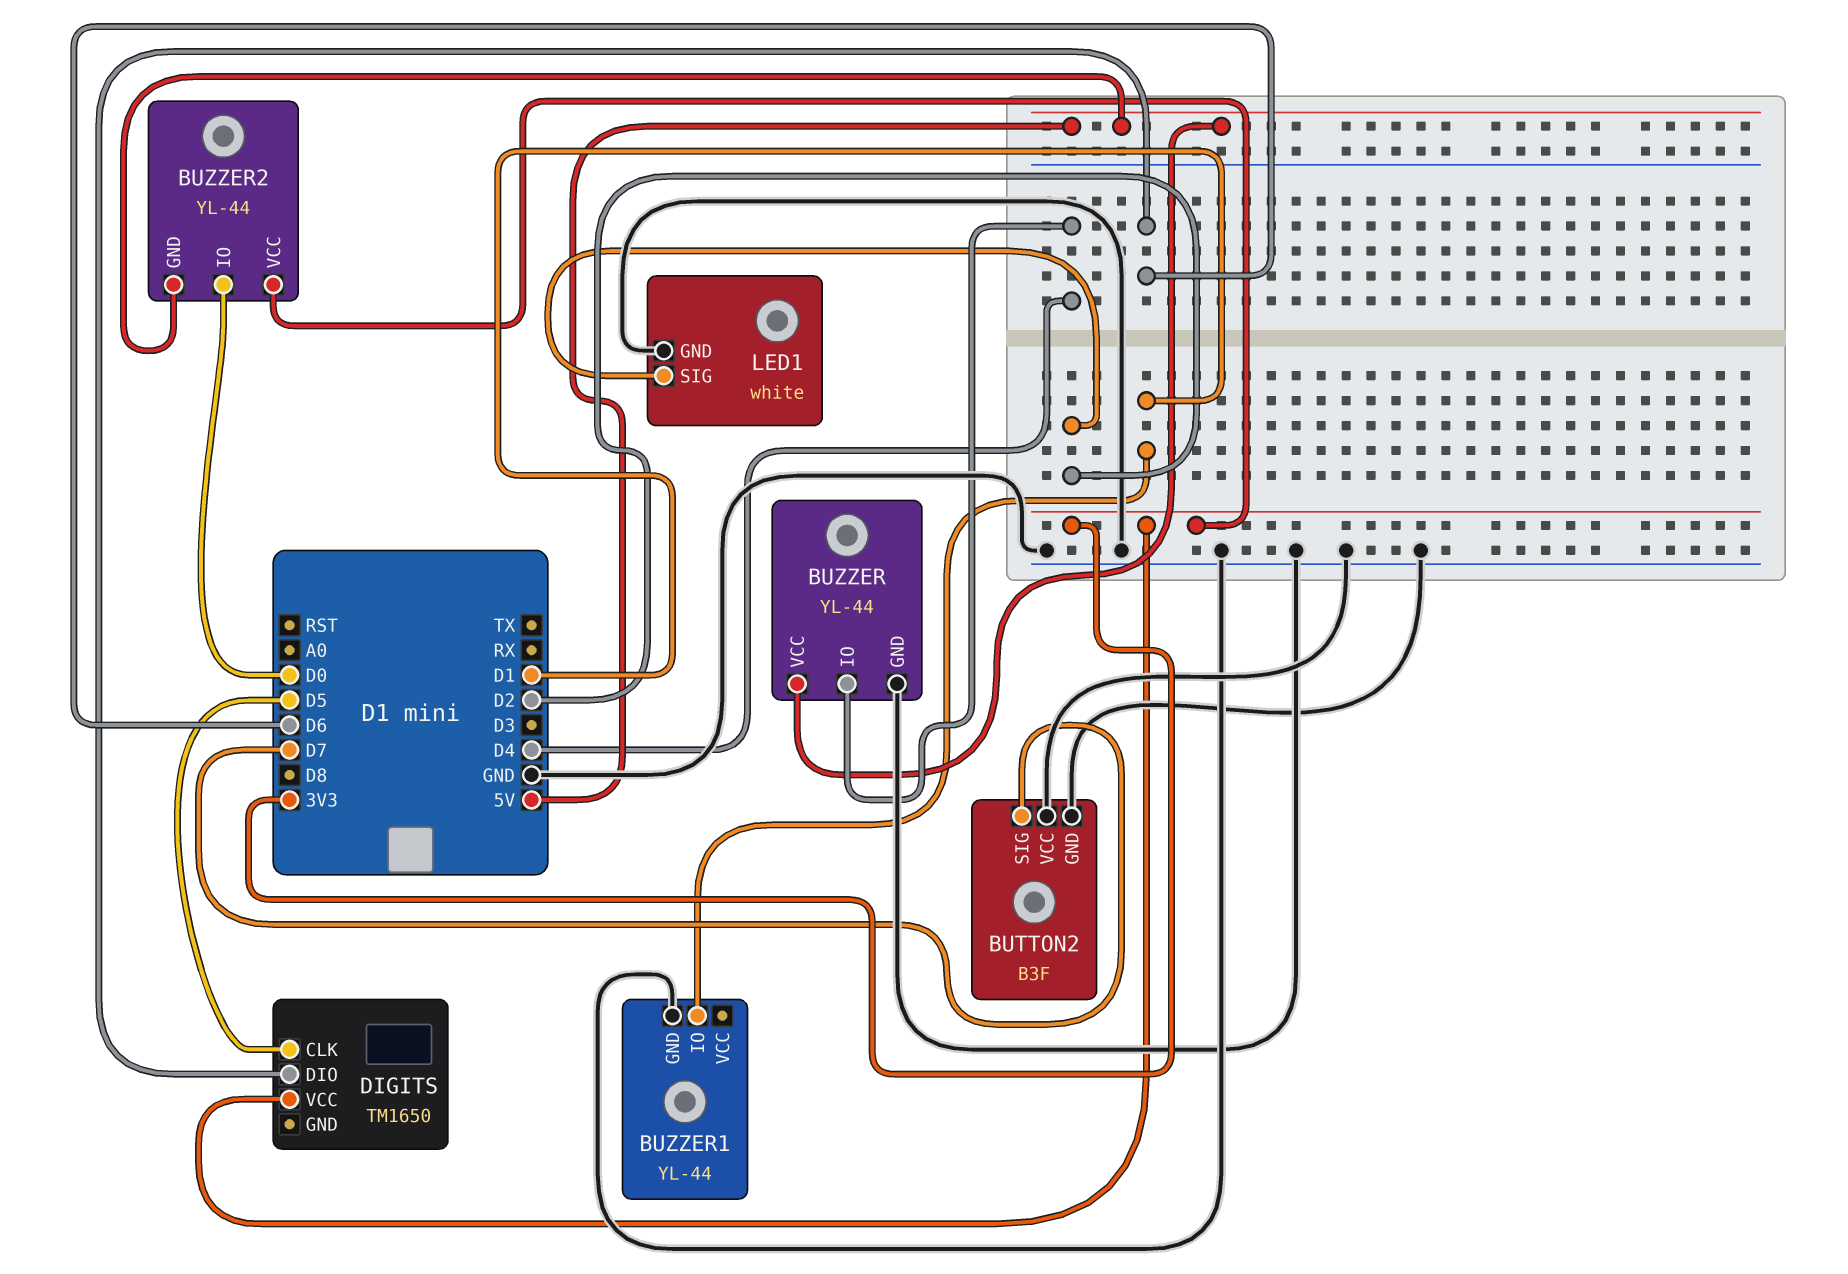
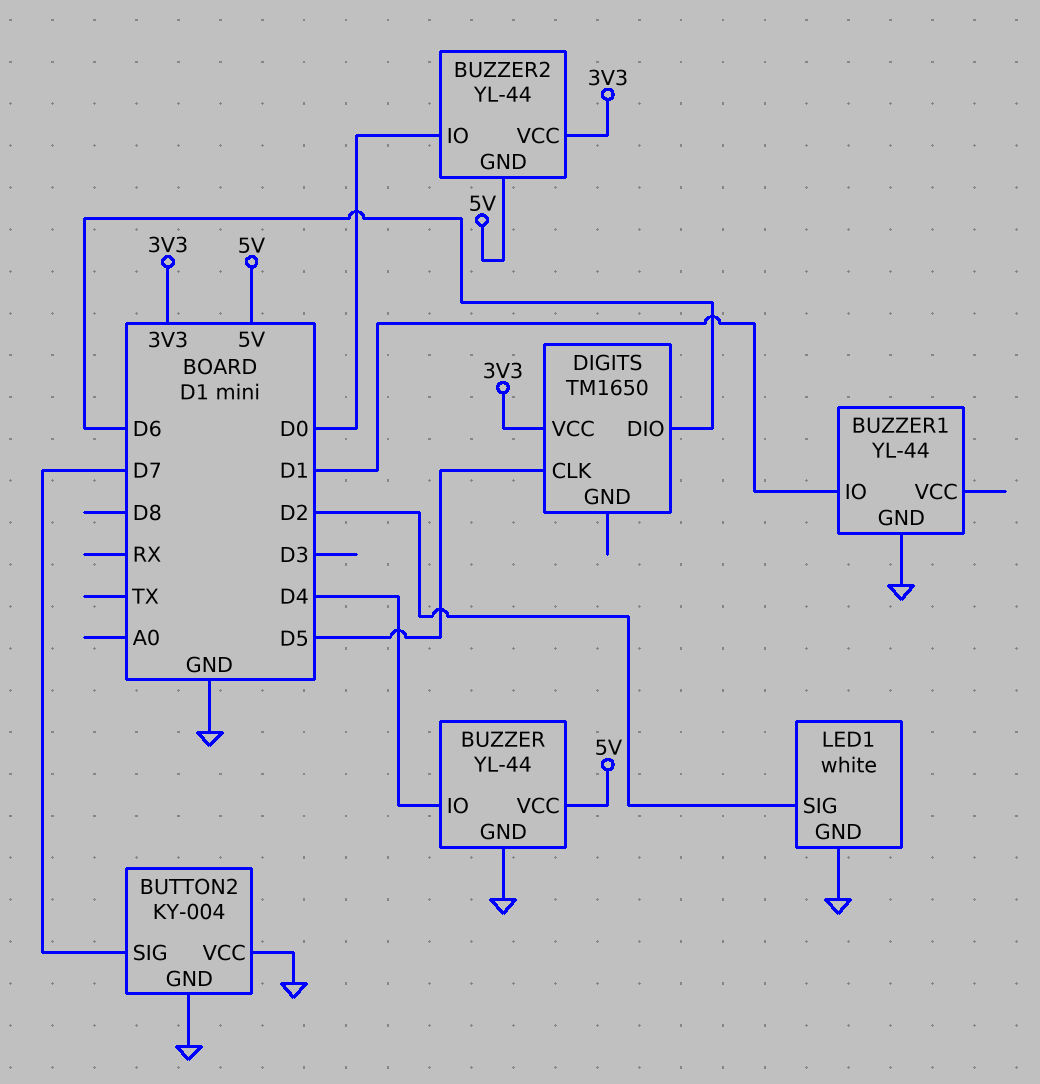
BUTTON2: B3F -> KY-004

